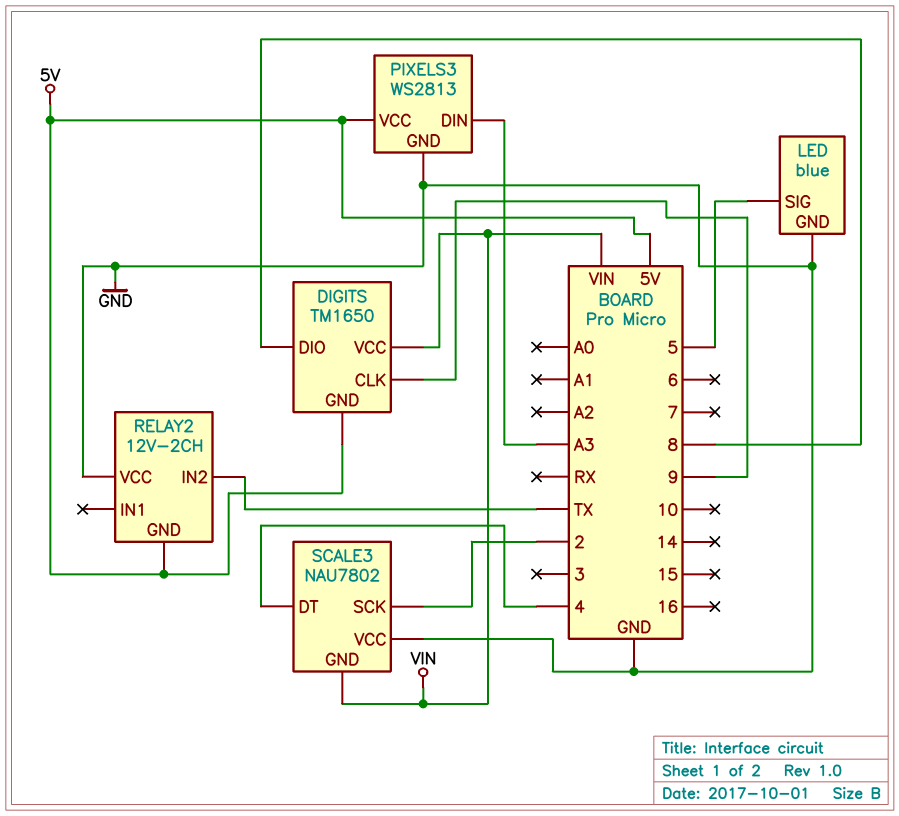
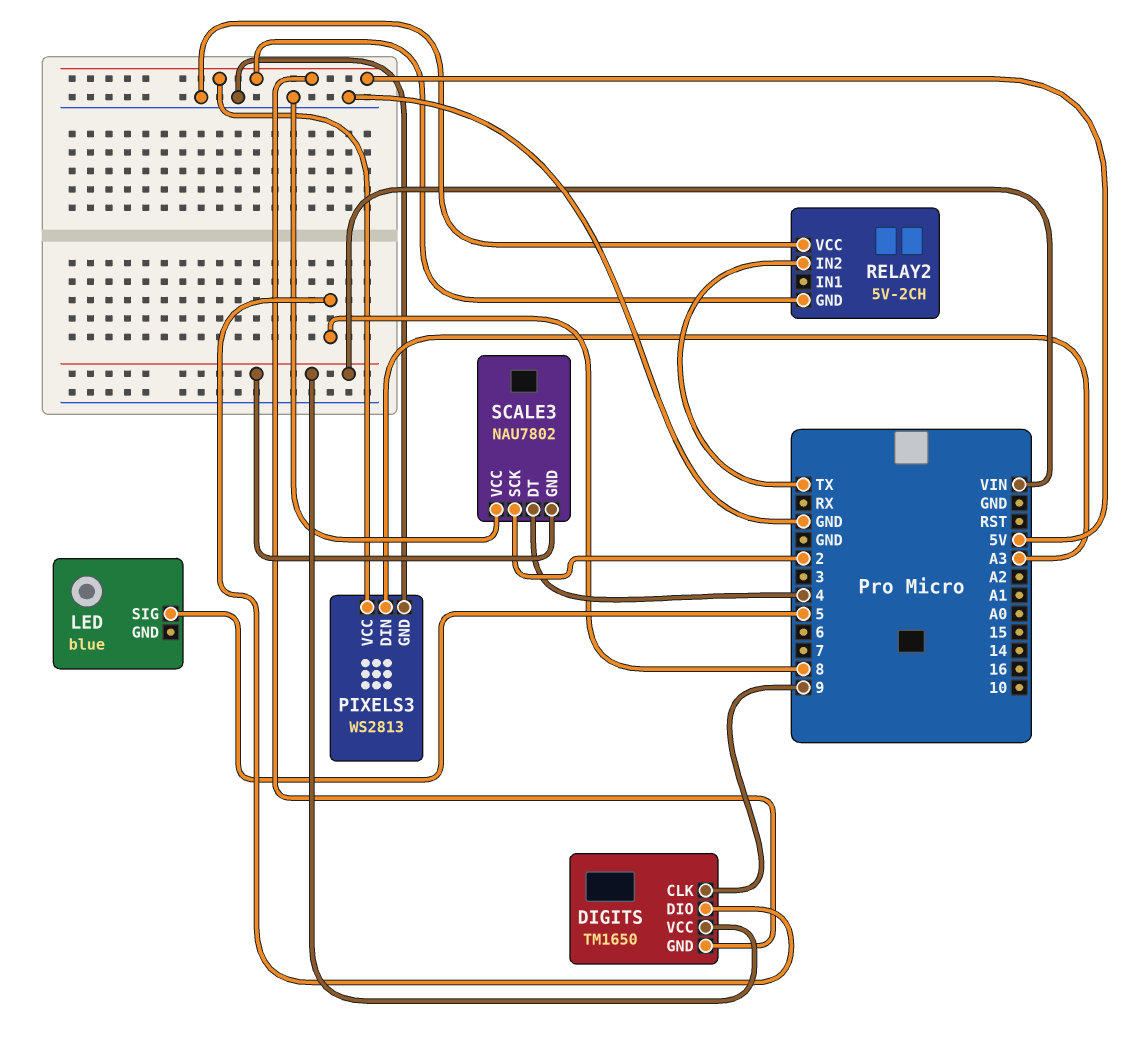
LED pin GND: GND -> none
RELAY2: 12V-2CH -> 5V-2CH

